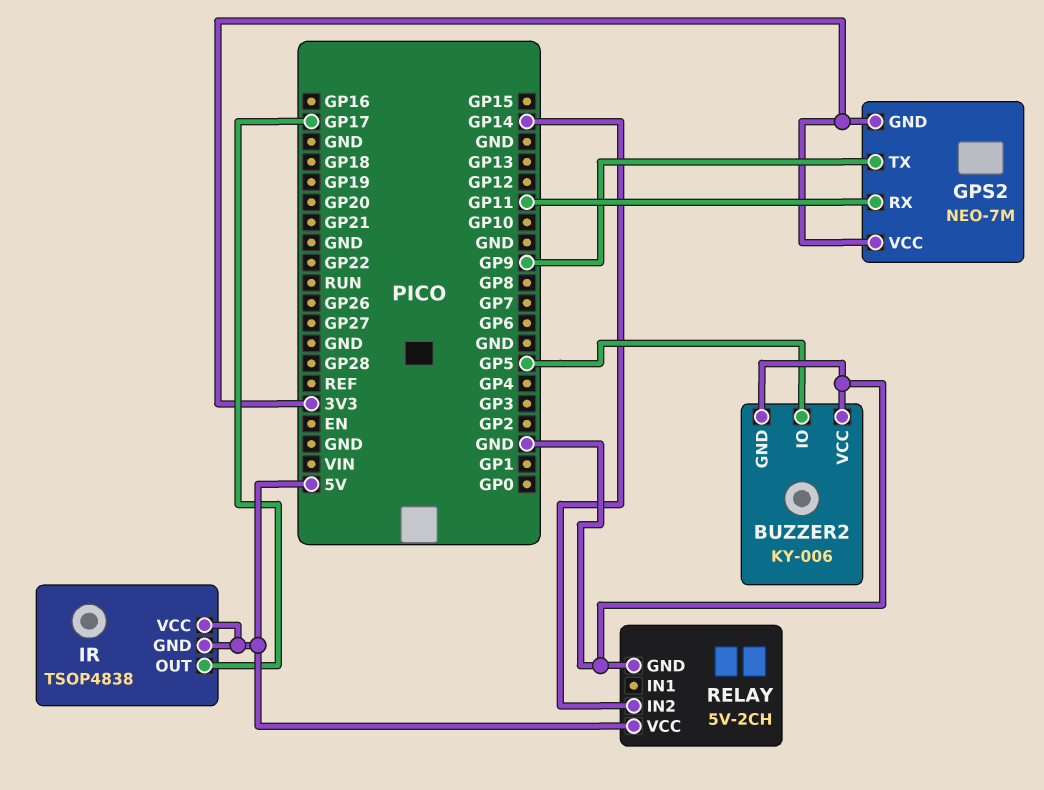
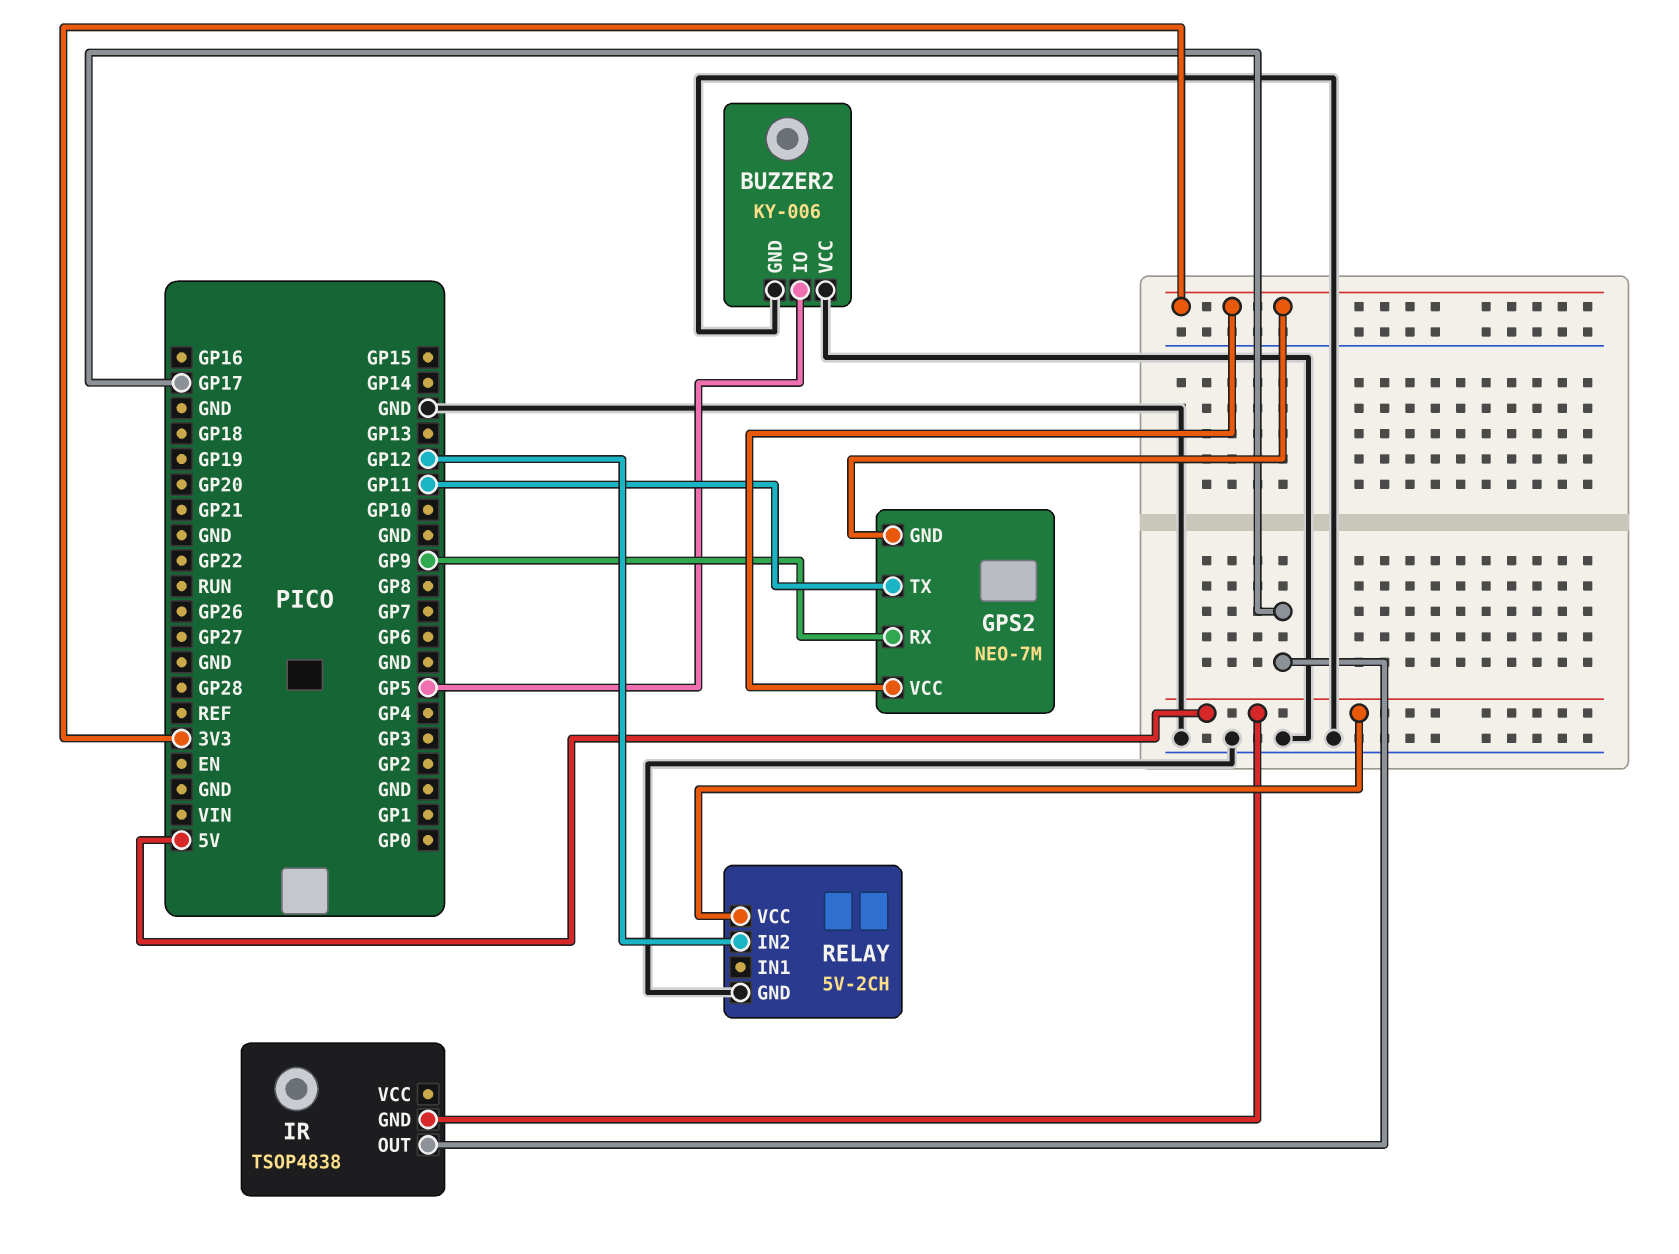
GPS2 pin RX: GP11 -> GP9
GPS2 pin TX: GP9 -> GP11
IR pin VCC: 5V -> none
RELAY pin IN2: GP14 -> GP12

